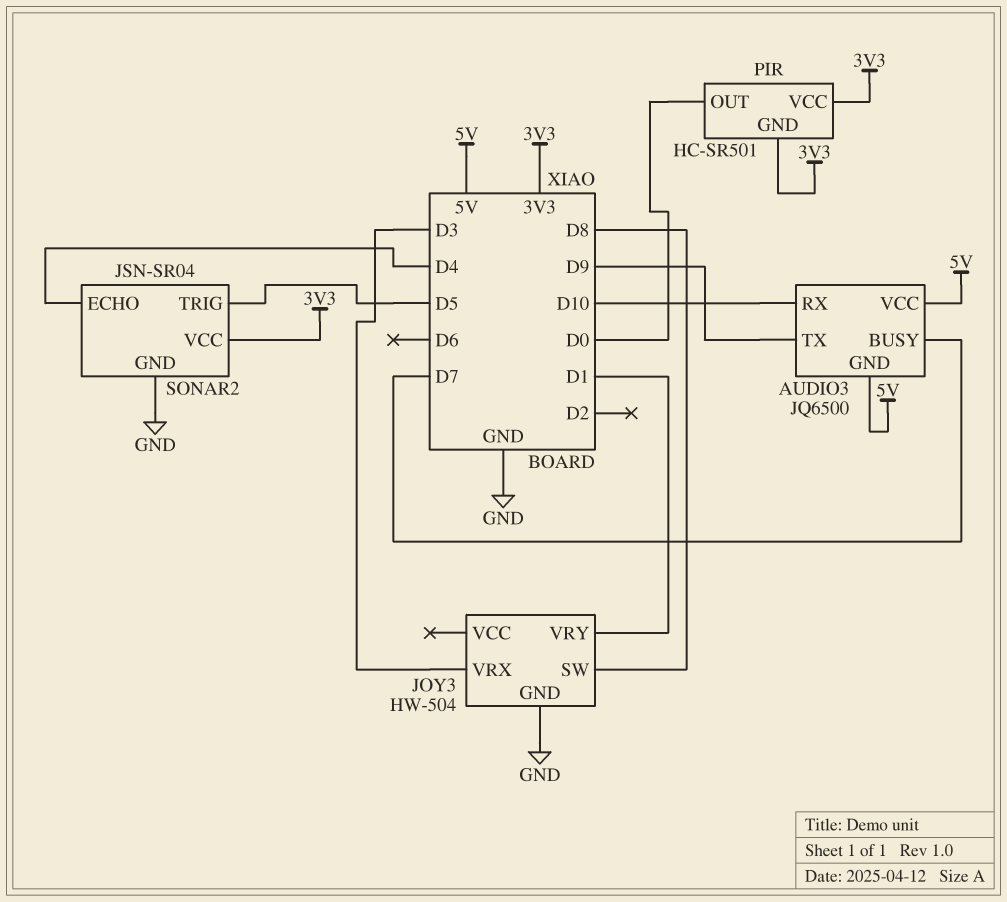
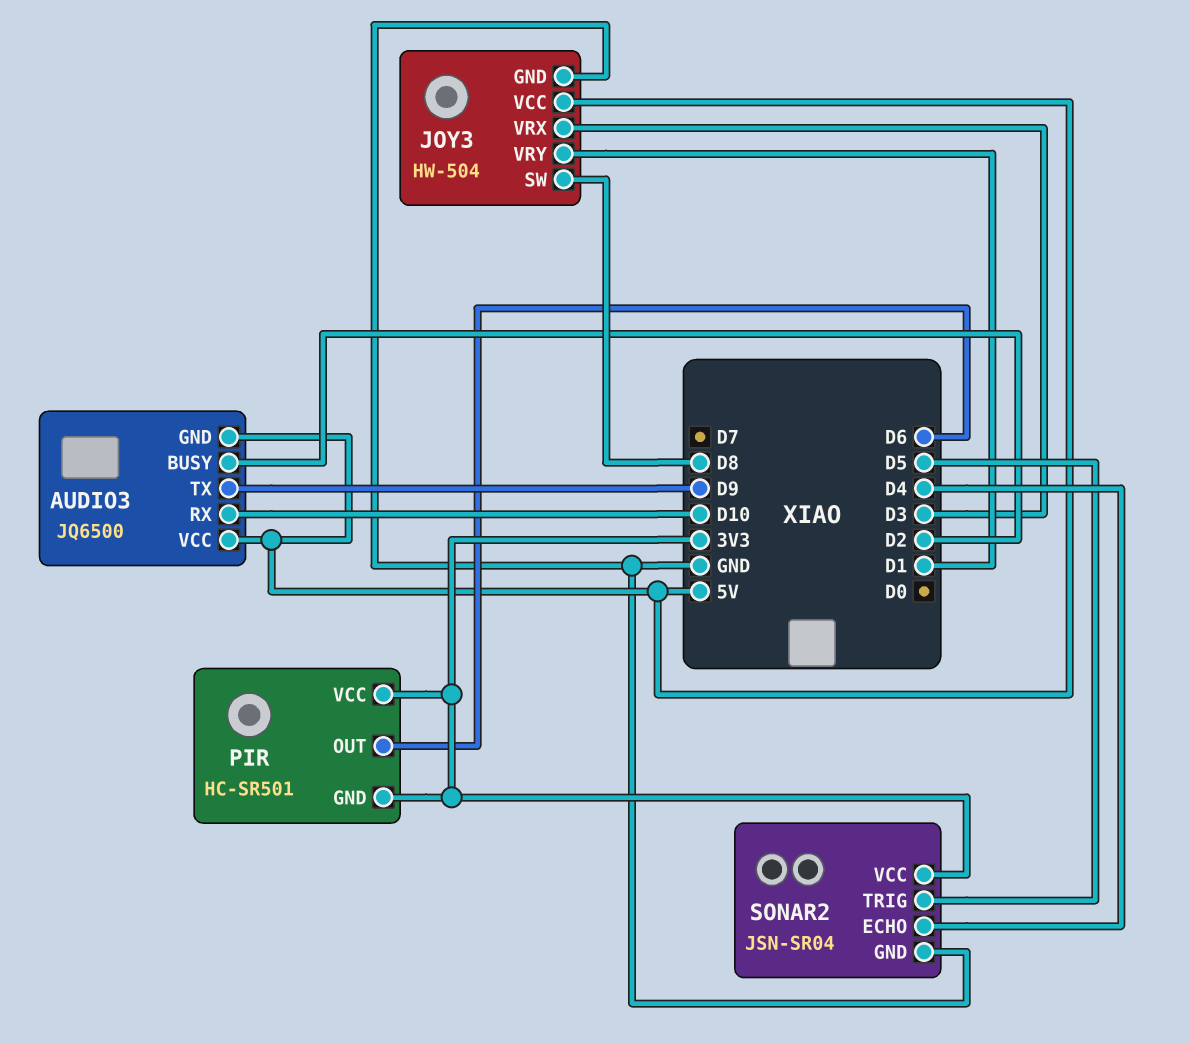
AUDIO3 pin BUSY: D7 -> D2
JOY3 pin VCC: none -> 5V
PIR pin OUT: D0 -> D6

